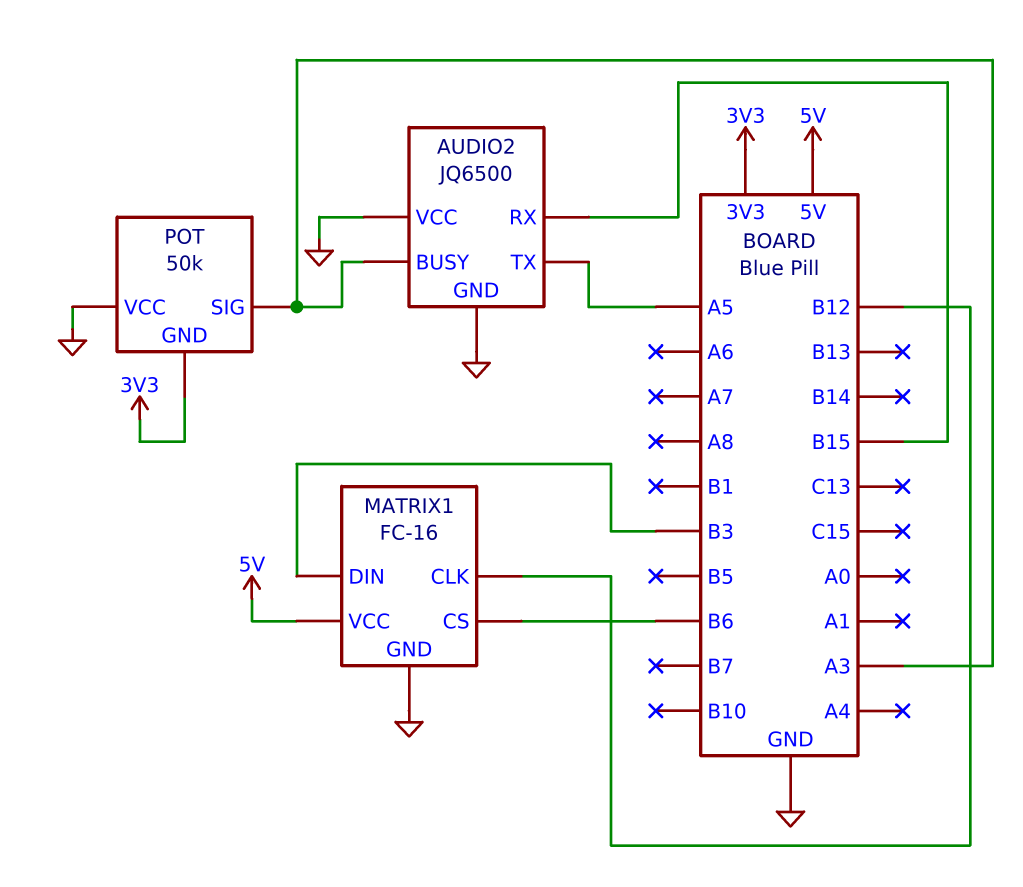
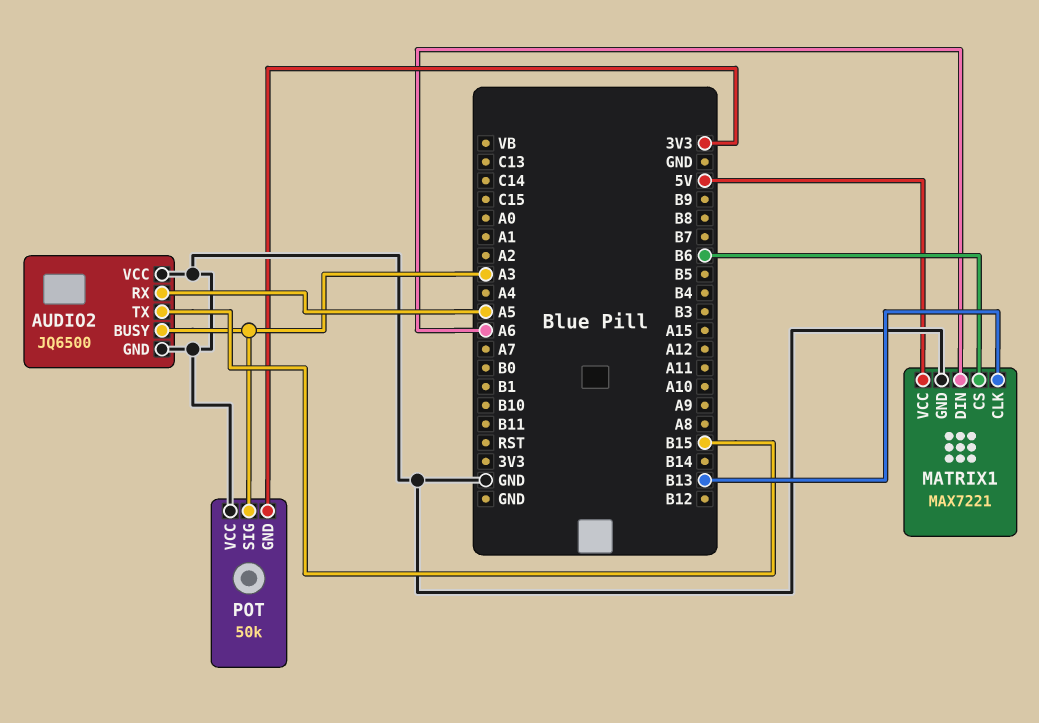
AUDIO2 pin RX: B15 -> A5
AUDIO2 pin TX: A5 -> B15
MATRIX1: FC-16 -> MAX7221
MATRIX1 pin CLK: B12 -> B13
MATRIX1 pin DIN: B3 -> A6

